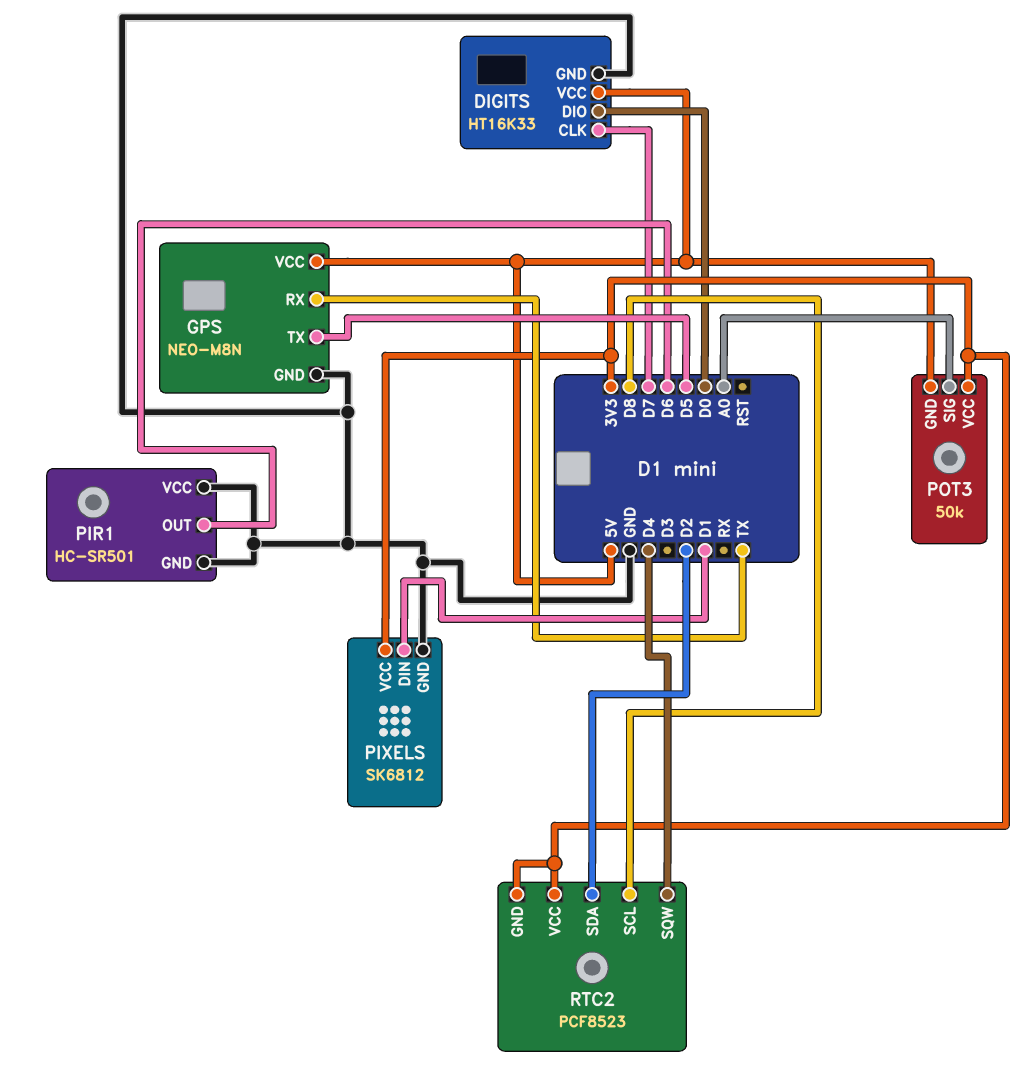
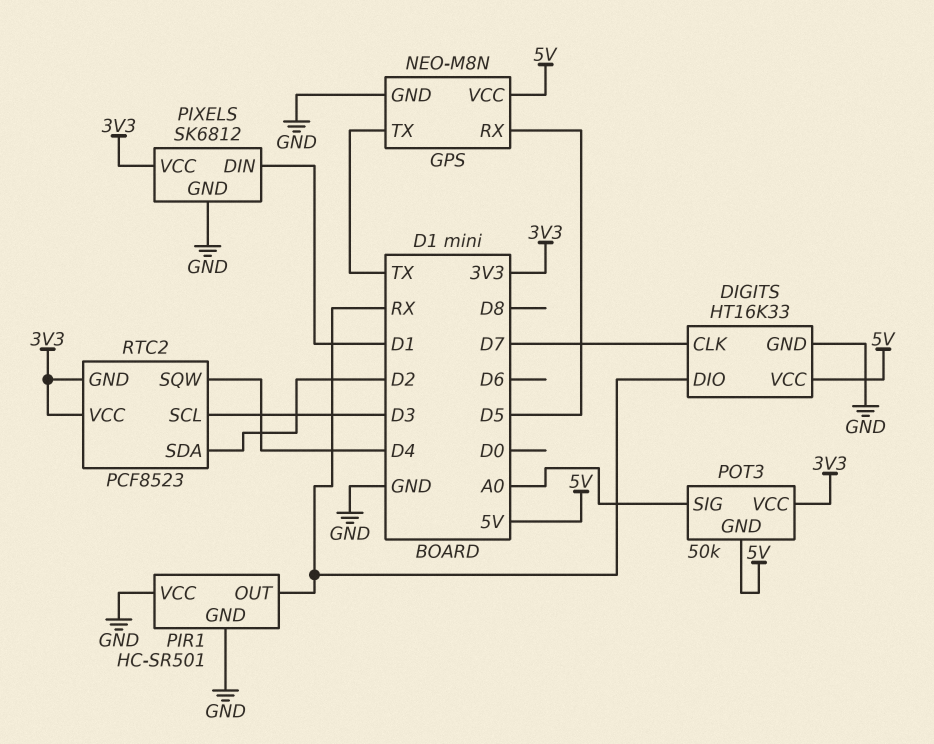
DIGITS pin DIO: D0 -> RX
GPS pin RX: TX -> D5
GPS pin TX: D5 -> TX
PIR1 pin OUT: D6 -> RX
RTC2 pin SCL: D8 -> D3

